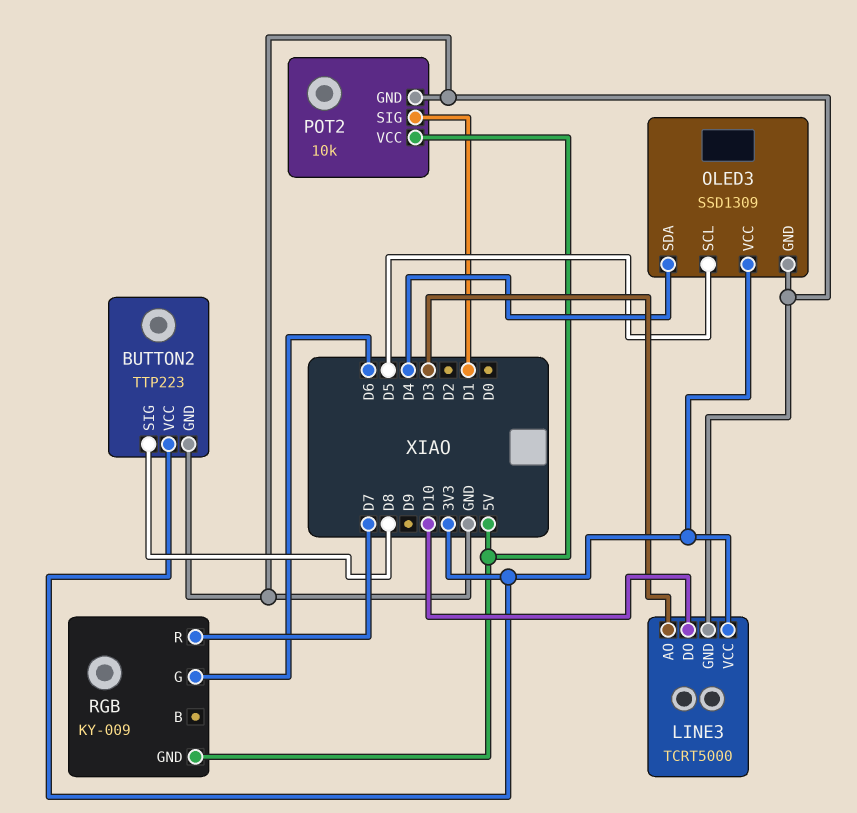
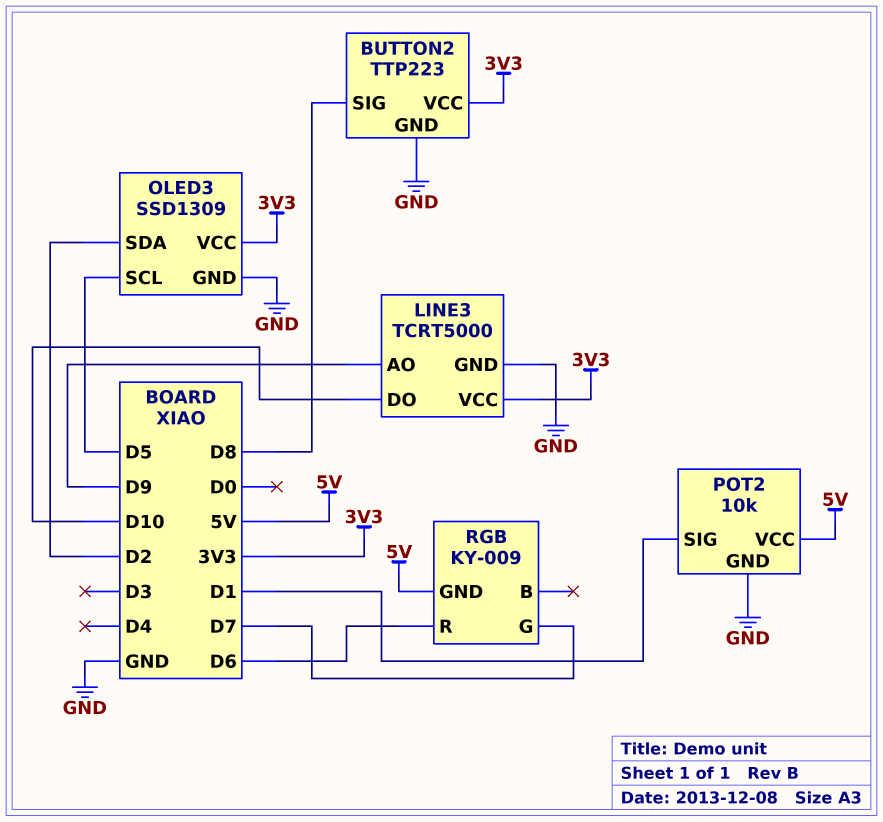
LINE3 pin AO: D3 -> D9
OLED3 pin SDA: D4 -> D2
RGB pin G: D6 -> D7
RGB pin R: D7 -> D6

